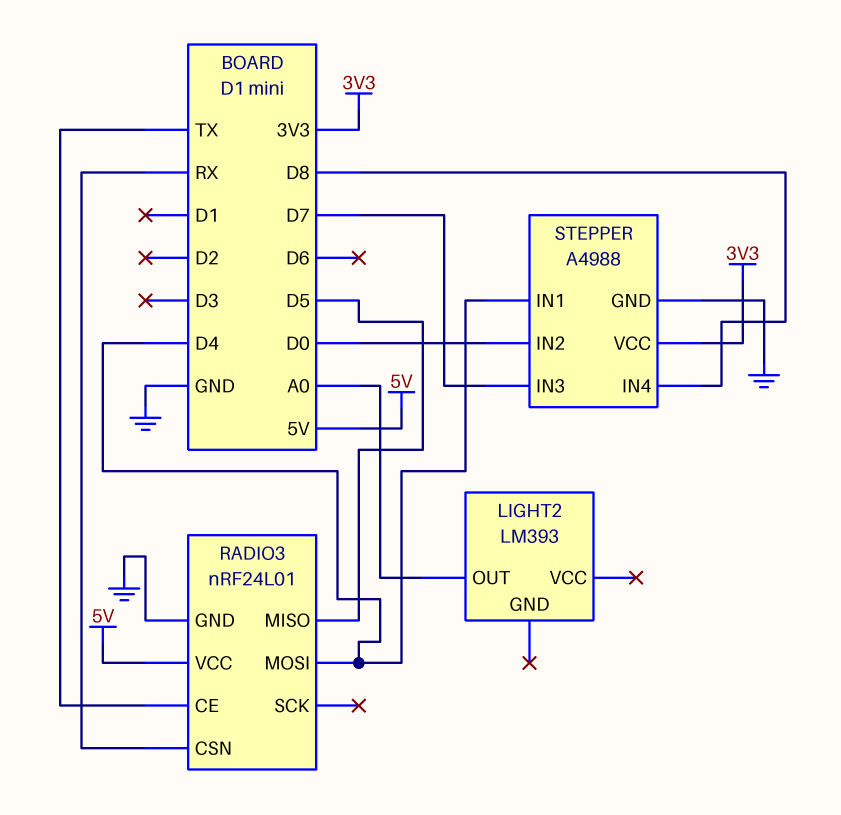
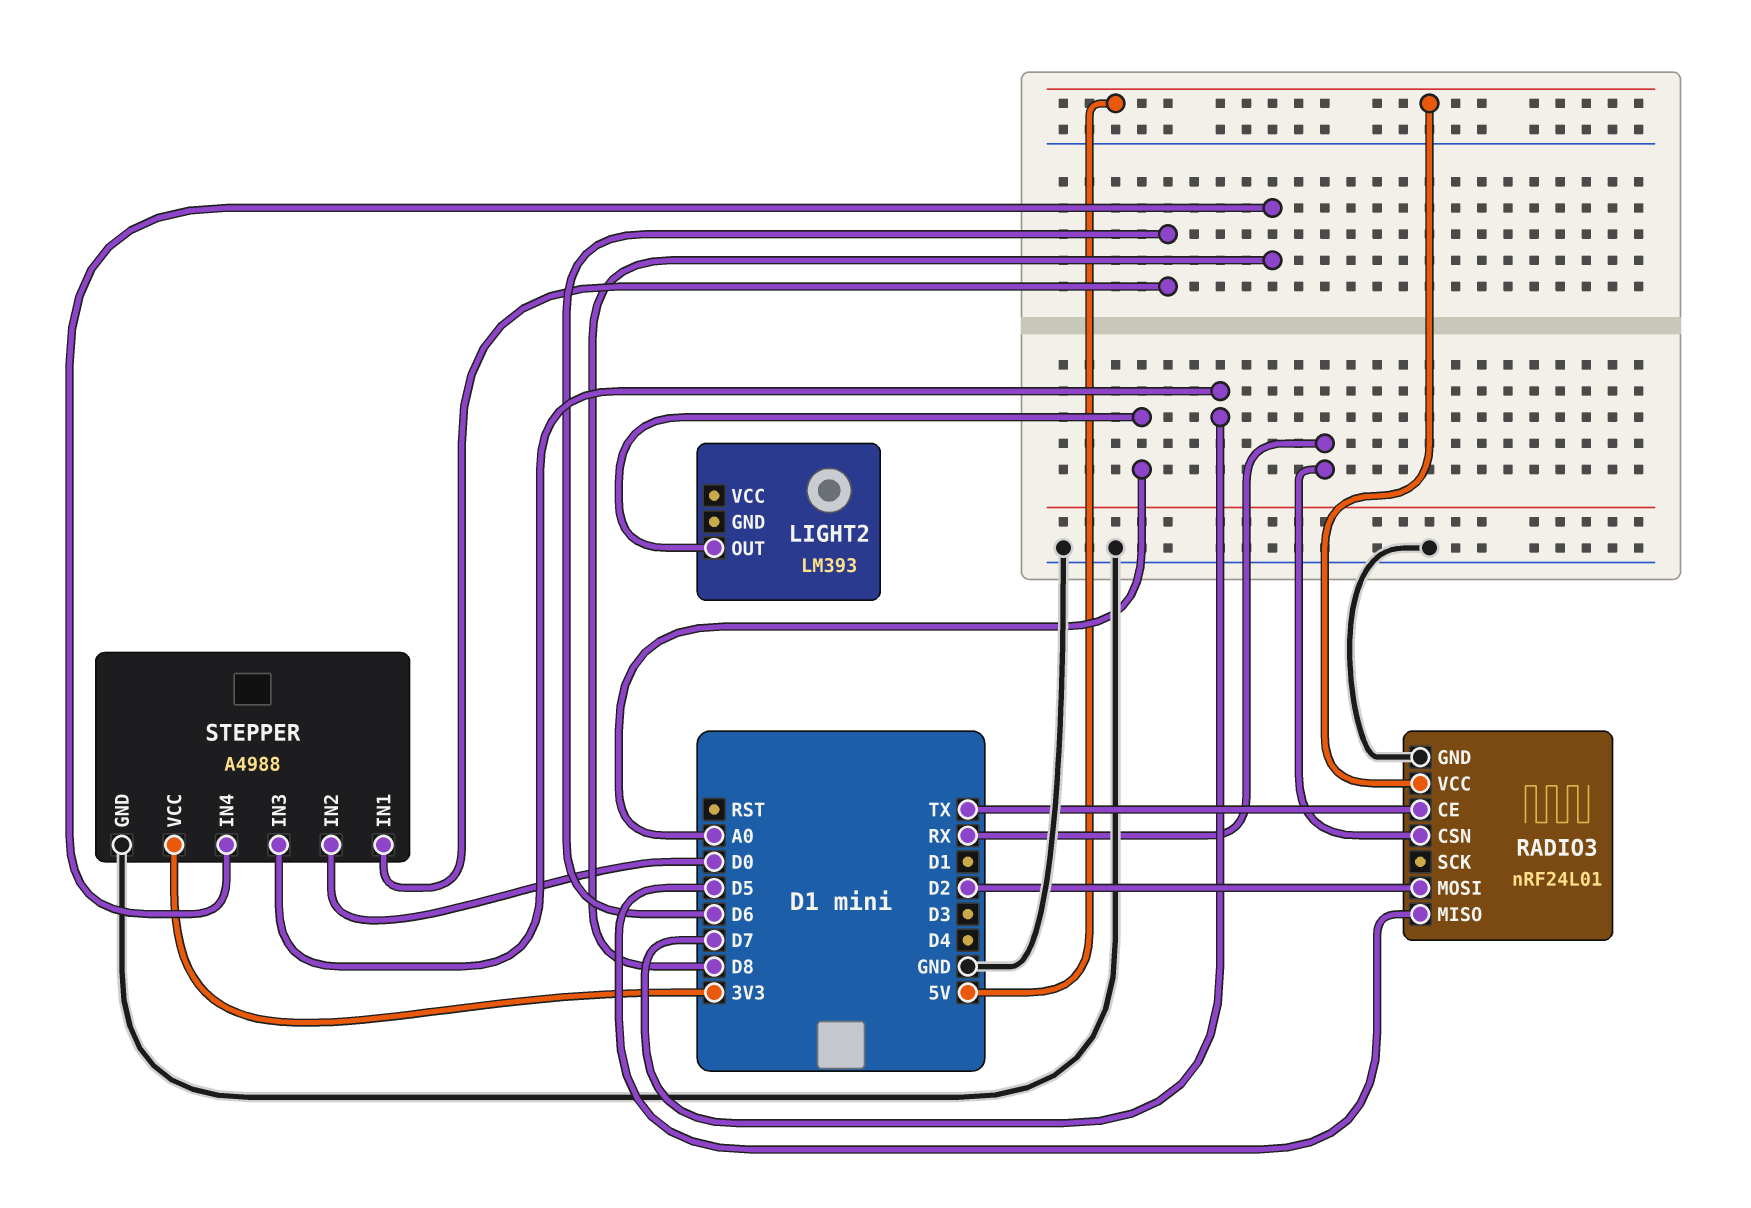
RADIO3 pin MOSI: D4 -> D2
STEPPER pin IN1: D4 -> D6

